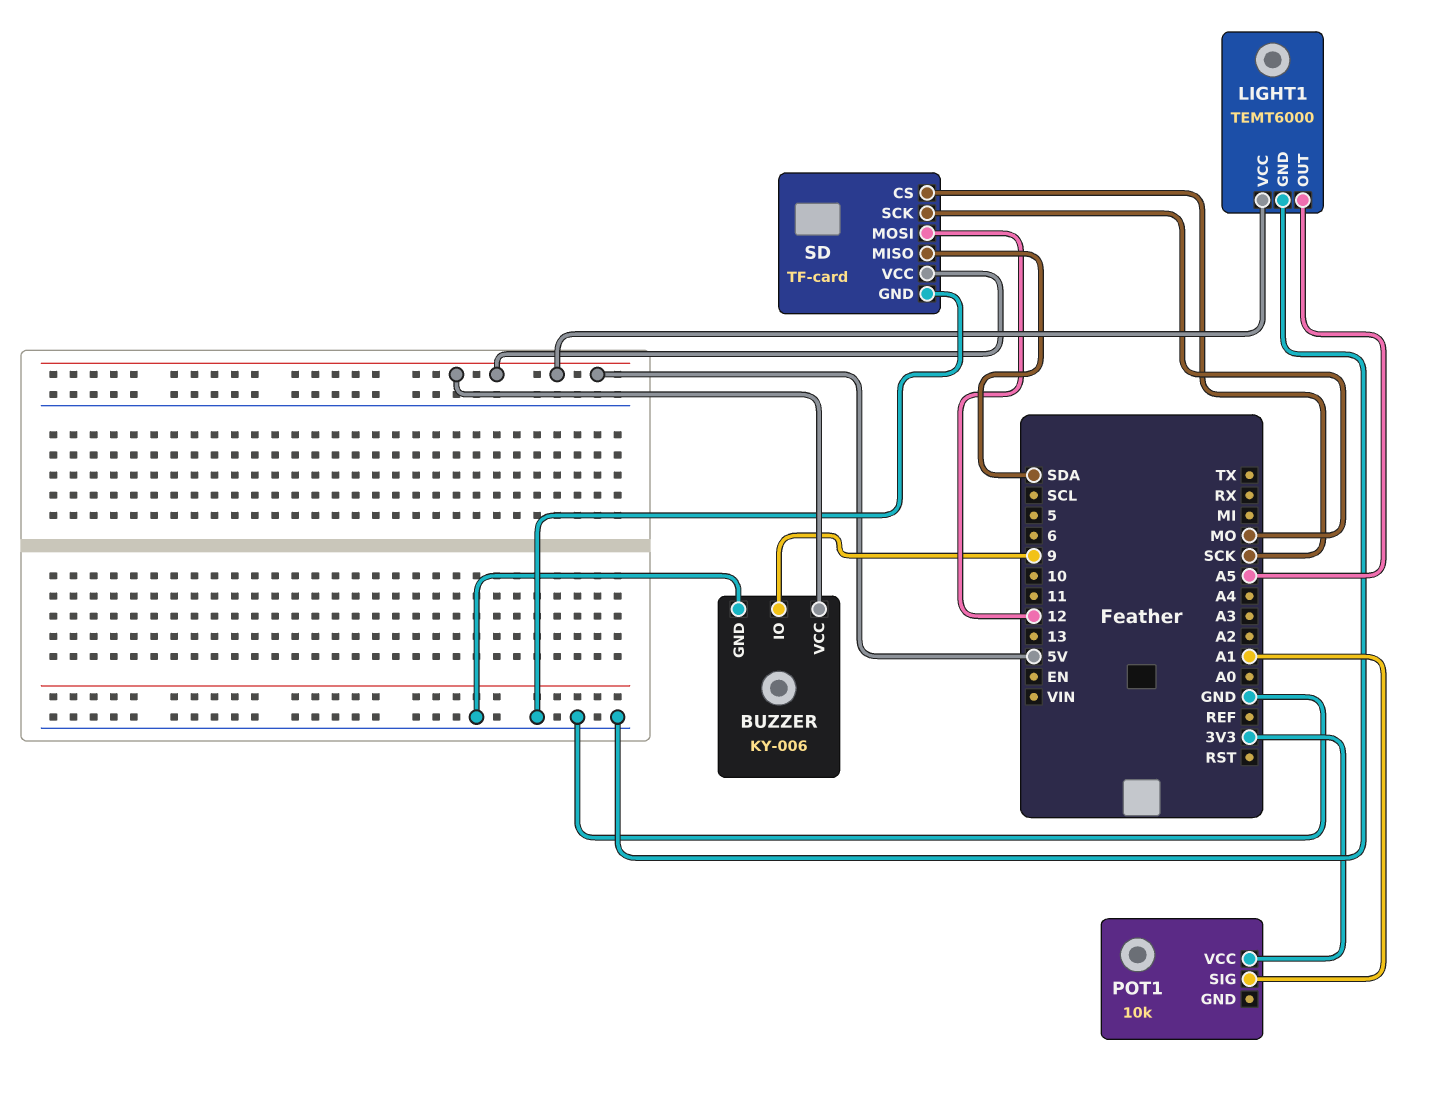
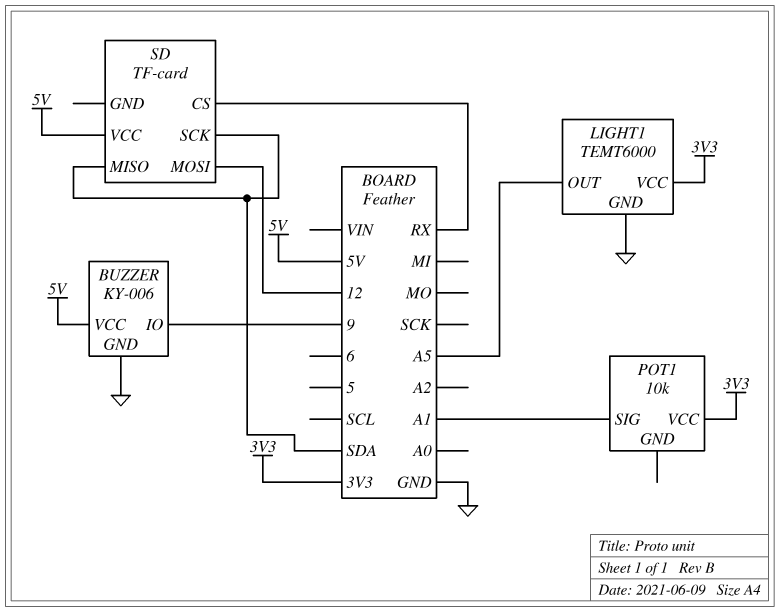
LIGHT1 pin VCC: 5V -> 3V3
SD pin CS: SCK -> RX
SD pin GND: GND -> none
SD pin SCK: MO -> SDA

